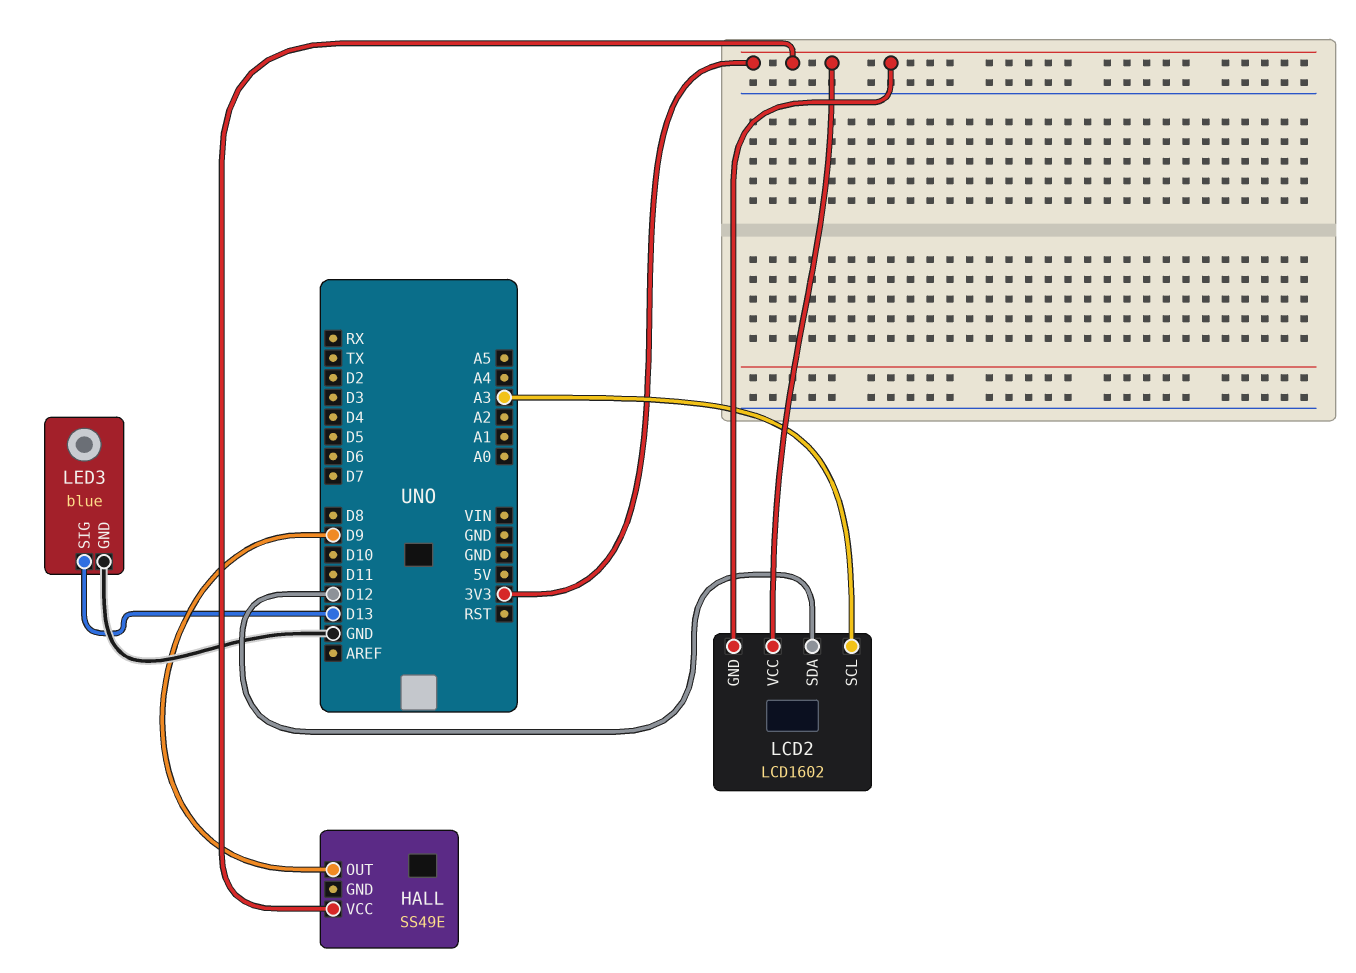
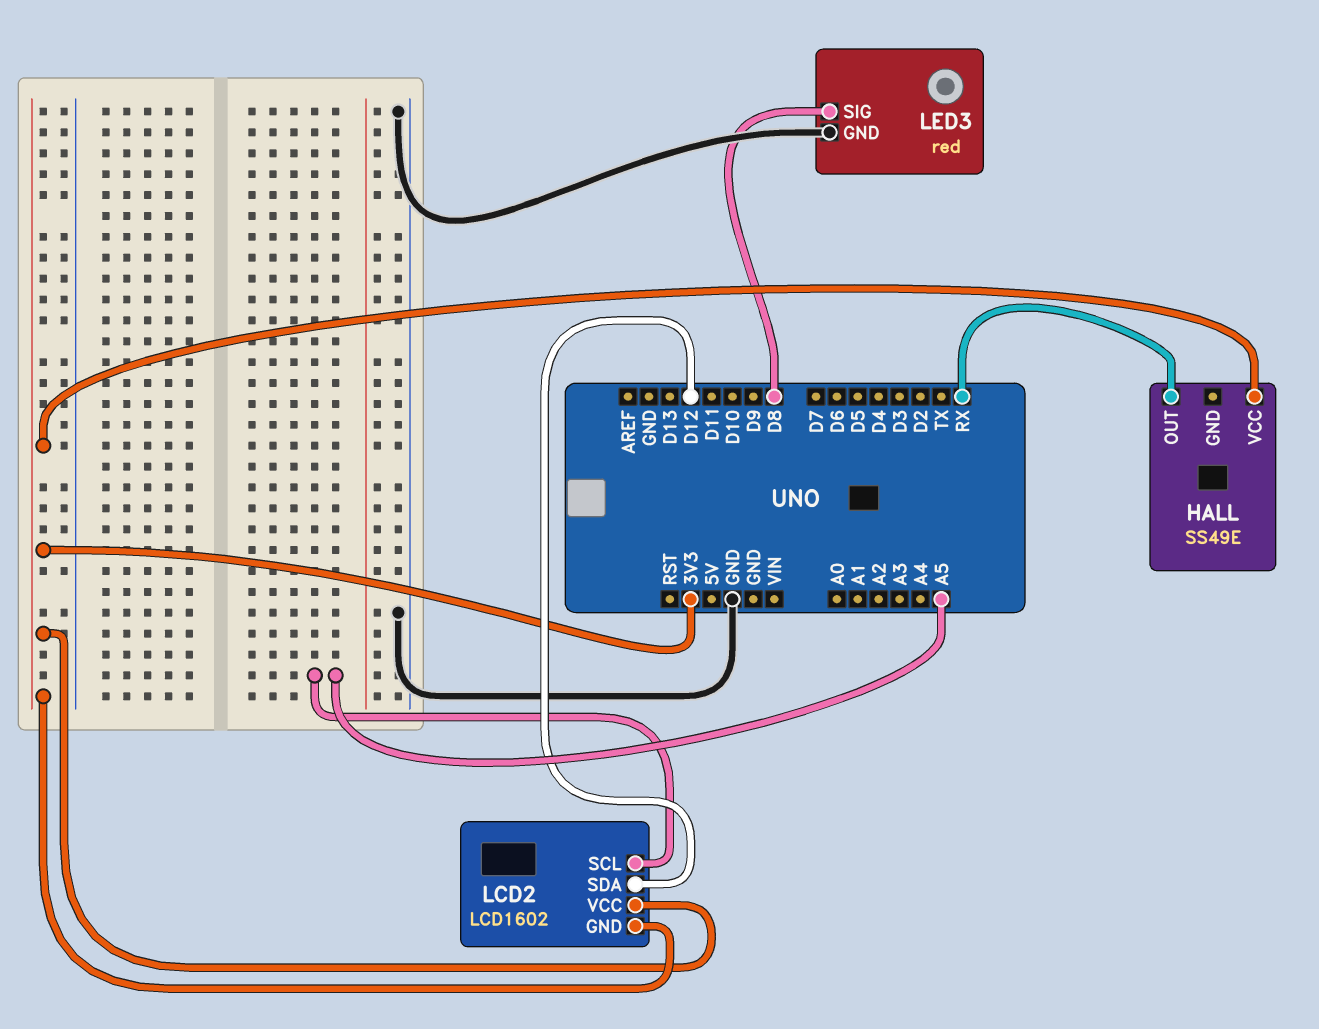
HALL pin OUT: D9 -> RX
LCD2 pin SCL: A3 -> A5
LED3: blue -> red
LED3 pin SIG: D13 -> D8

